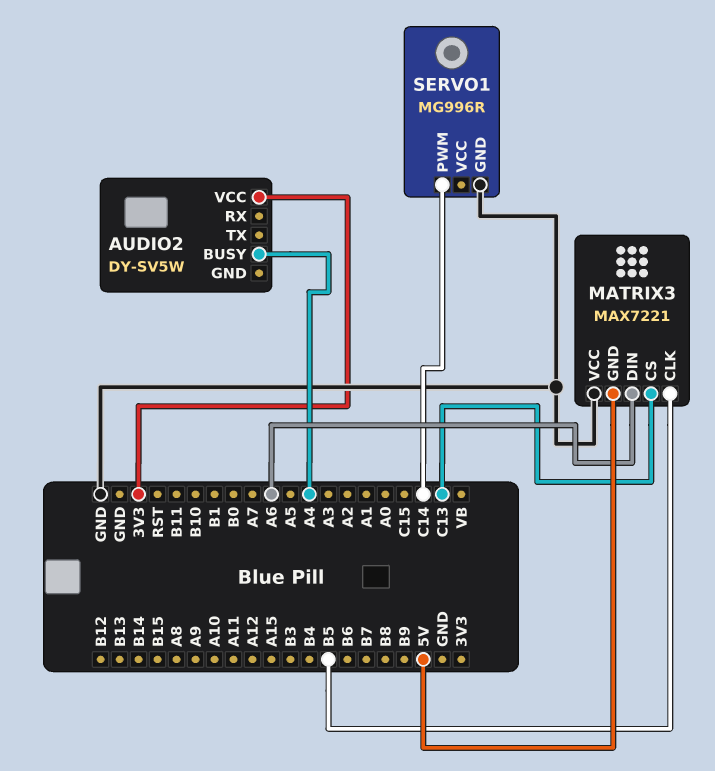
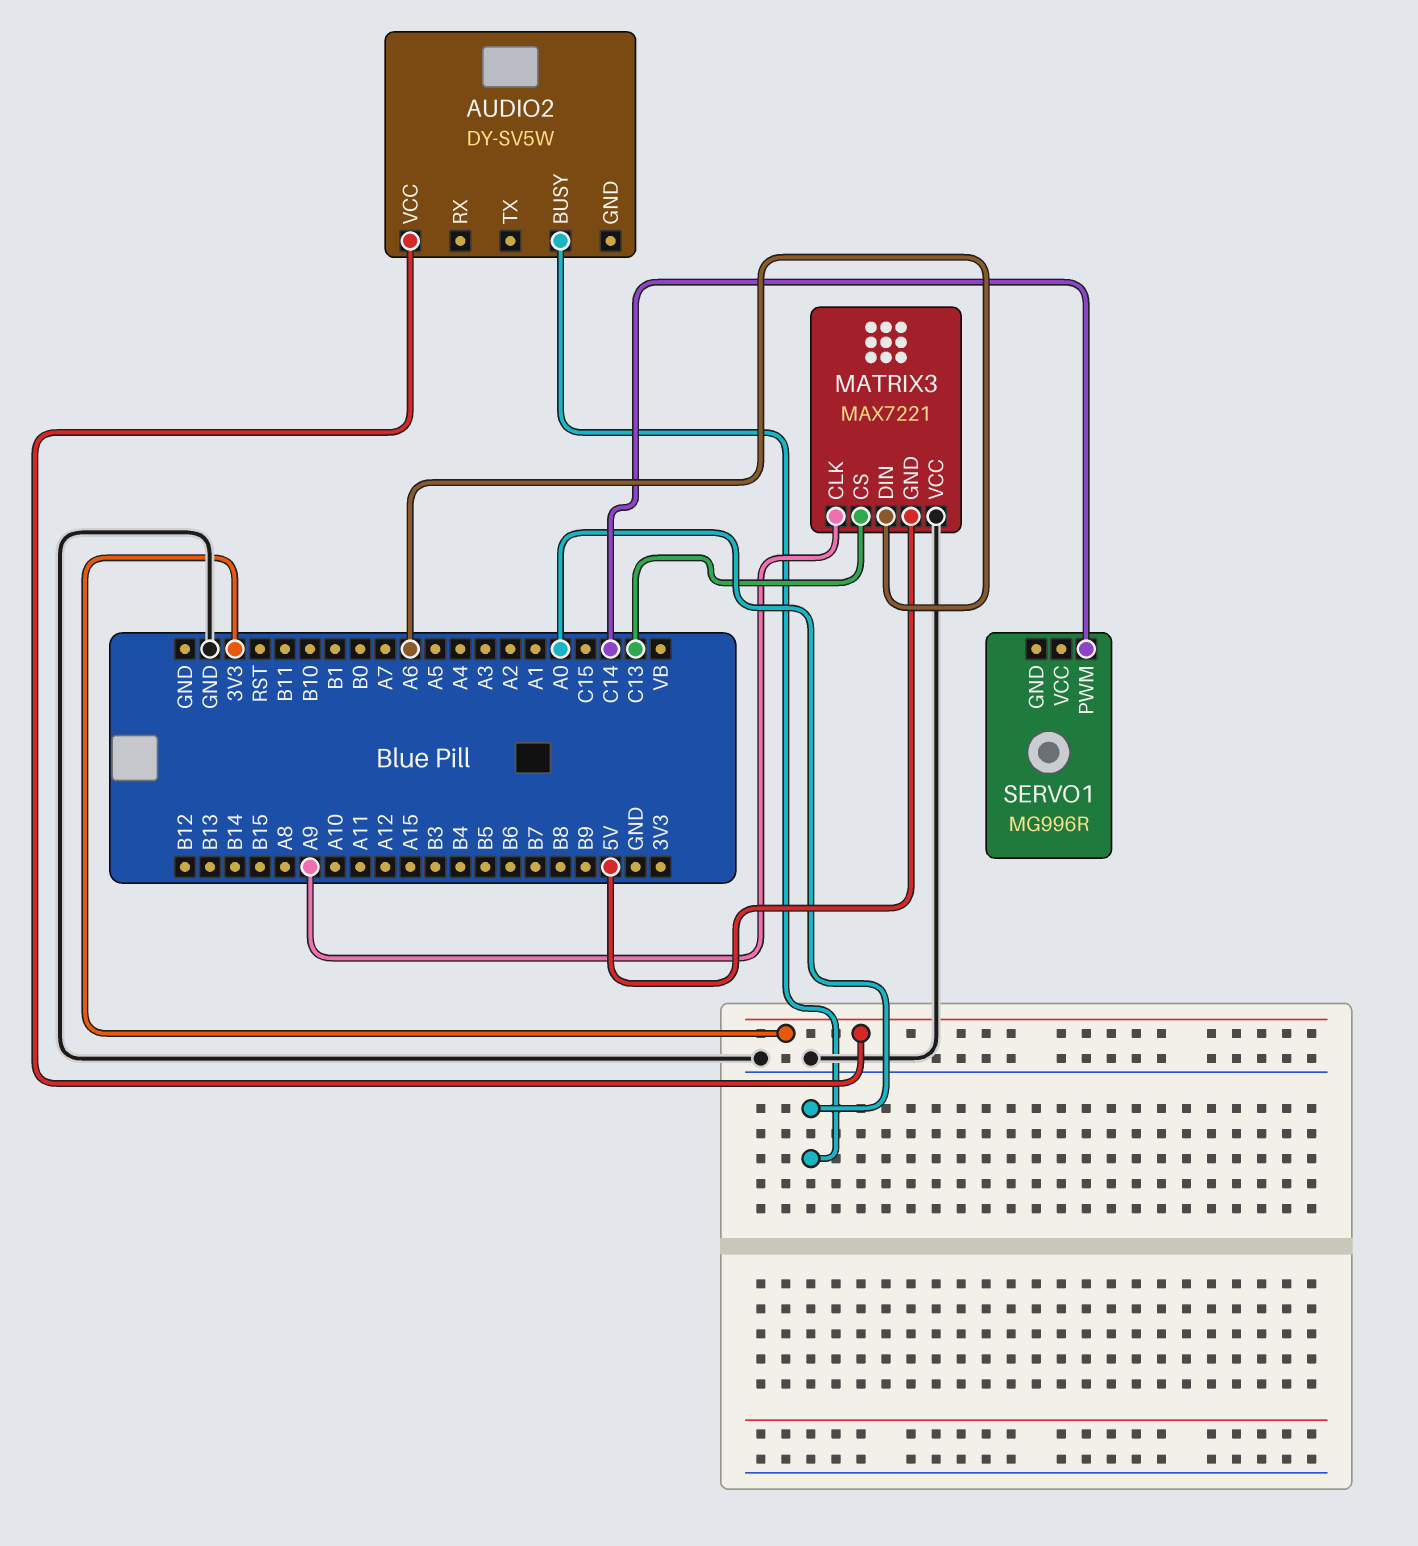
AUDIO2 pin BUSY: A4 -> A0
MATRIX3 pin CLK: B5 -> A9
SERVO1 pin GND: GND -> none

